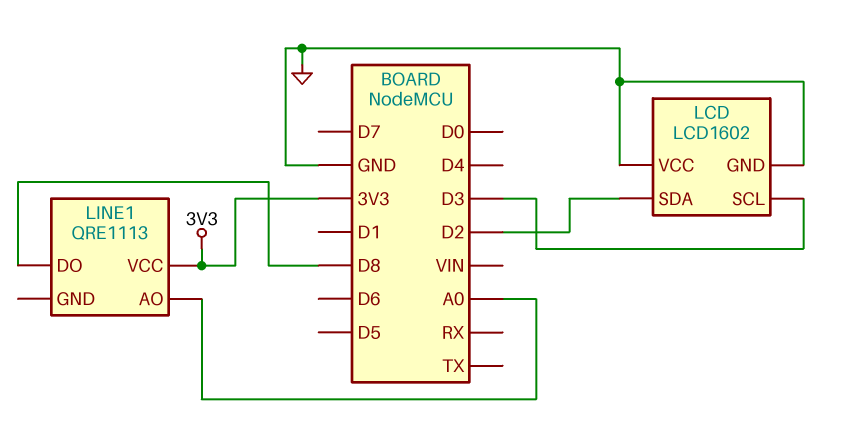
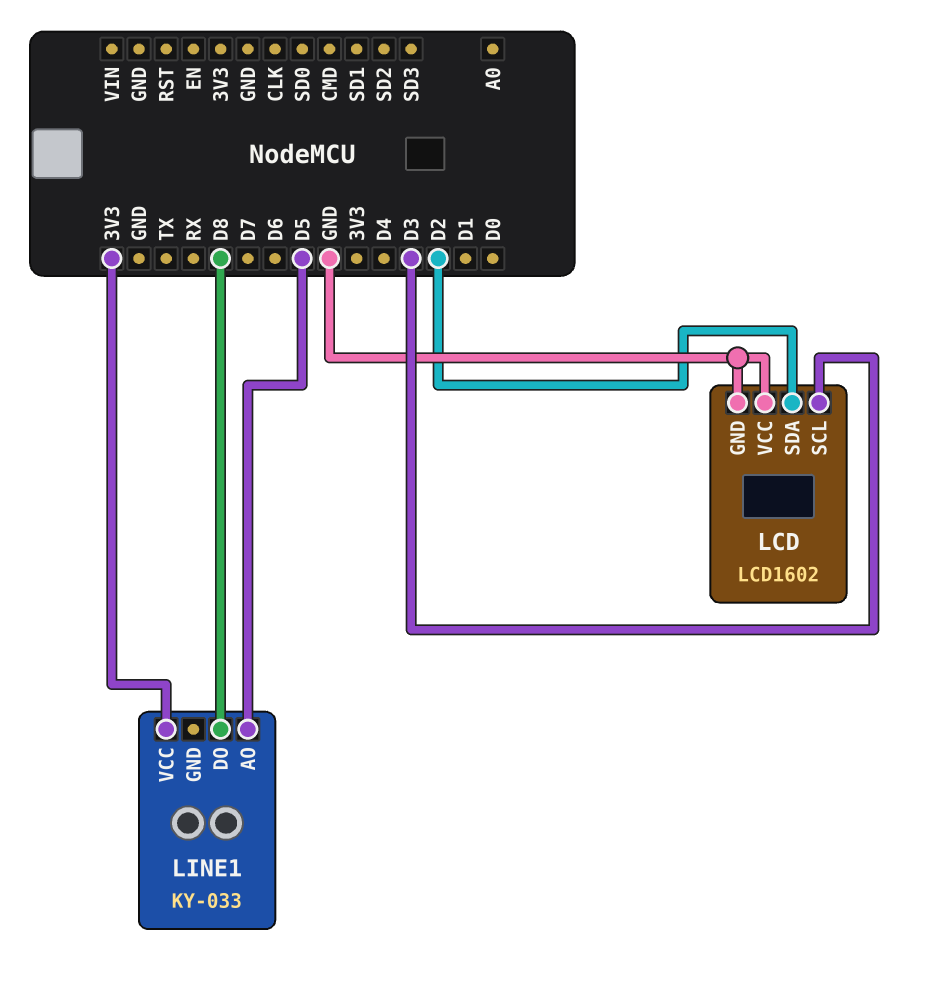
LINE1: QRE1113 -> KY-033
LINE1 pin AO: A0 -> D5

